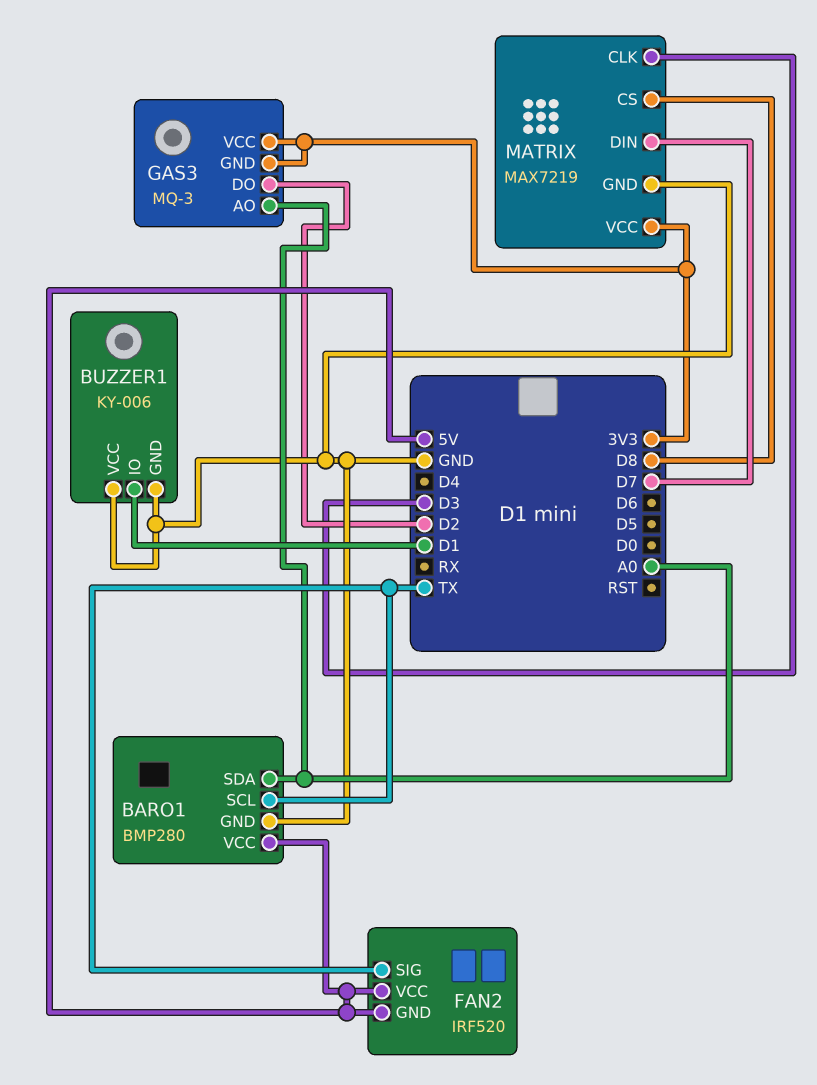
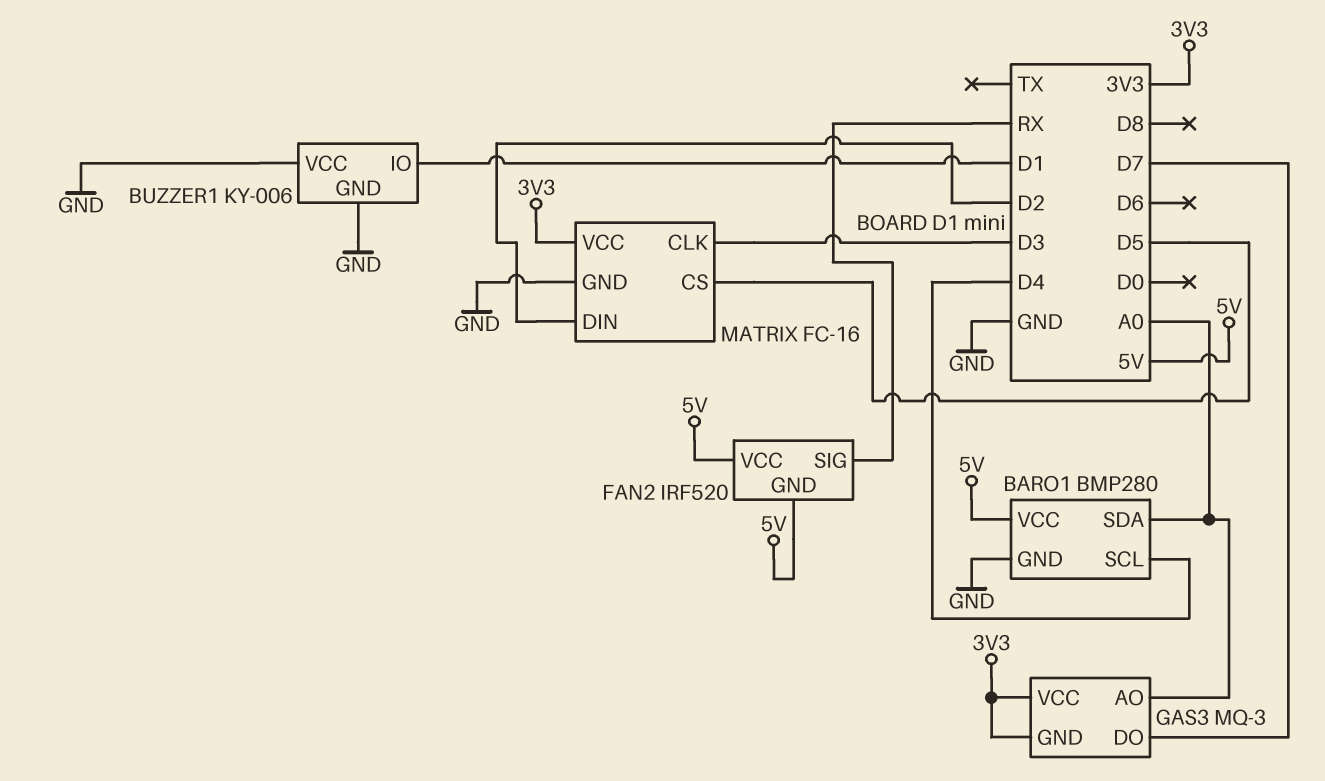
BARO1 pin SCL: TX -> D4
FAN2 pin SIG: TX -> RX
GAS3 pin DO: D2 -> D7
MATRIX: MAX7219 -> FC-16
MATRIX pin CS: D8 -> D5
MATRIX pin DIN: D7 -> D2

